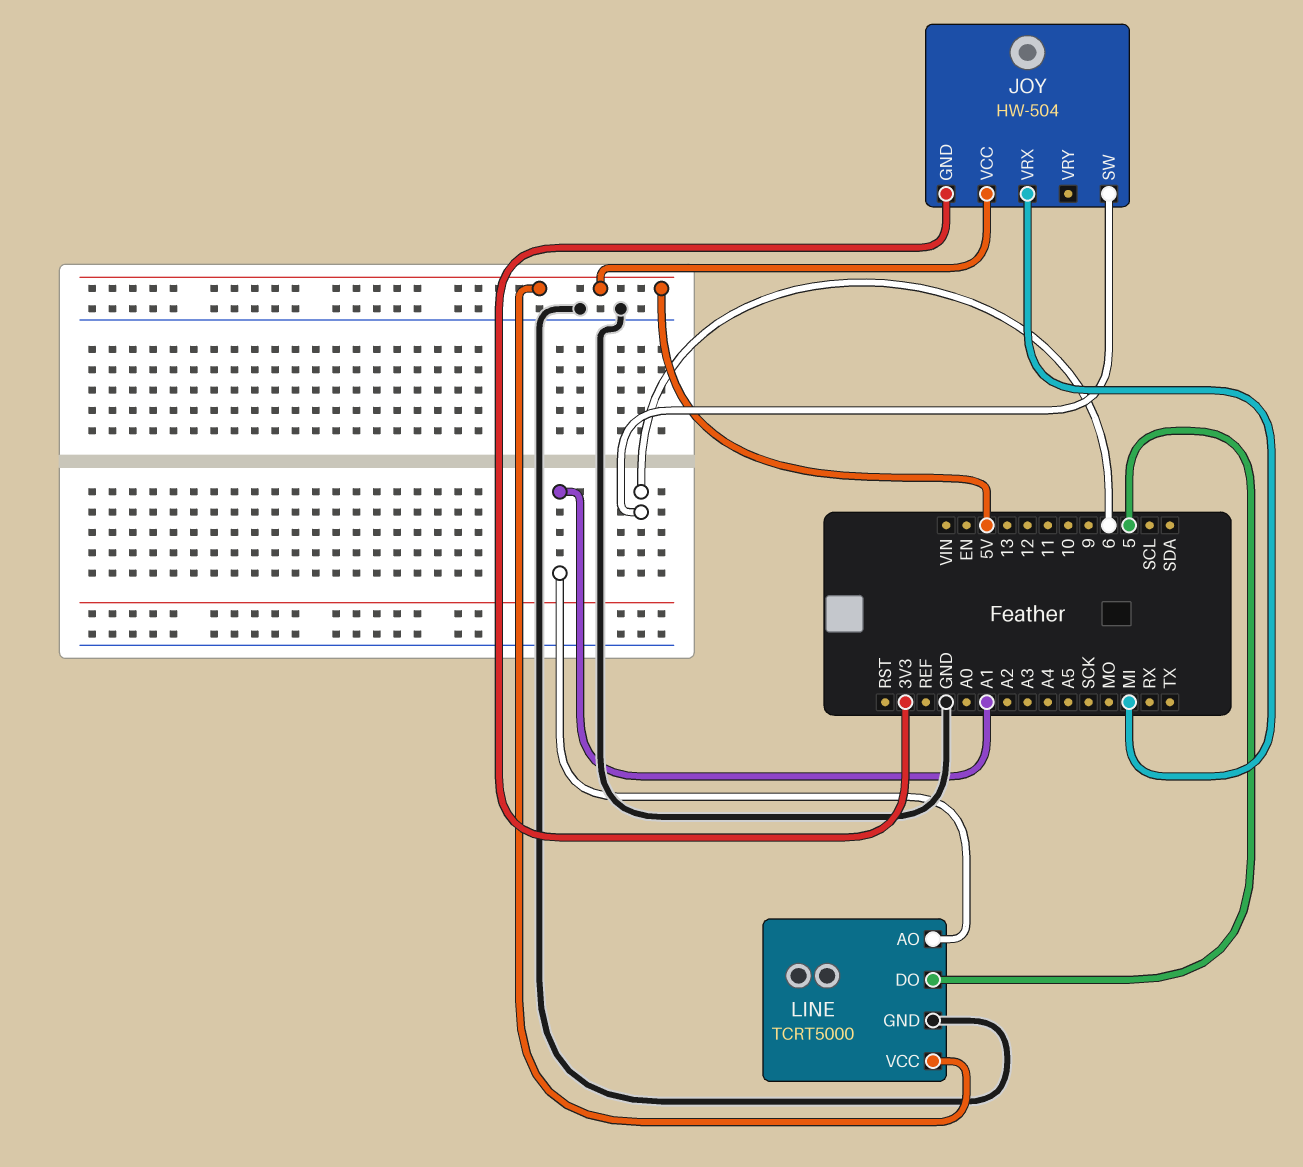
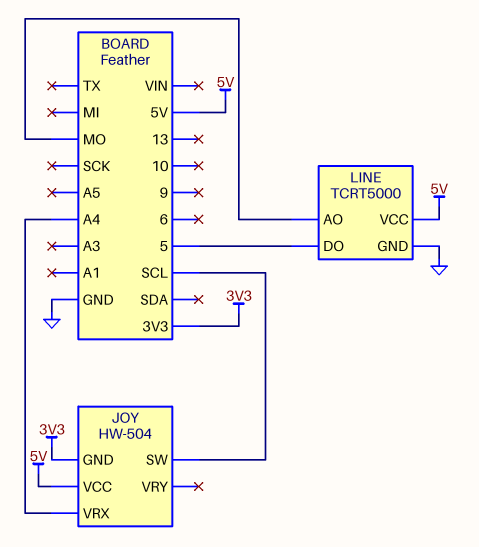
JOY pin SW: 6 -> SCL
JOY pin VRX: MI -> A4
LINE pin AO: A1 -> MO

